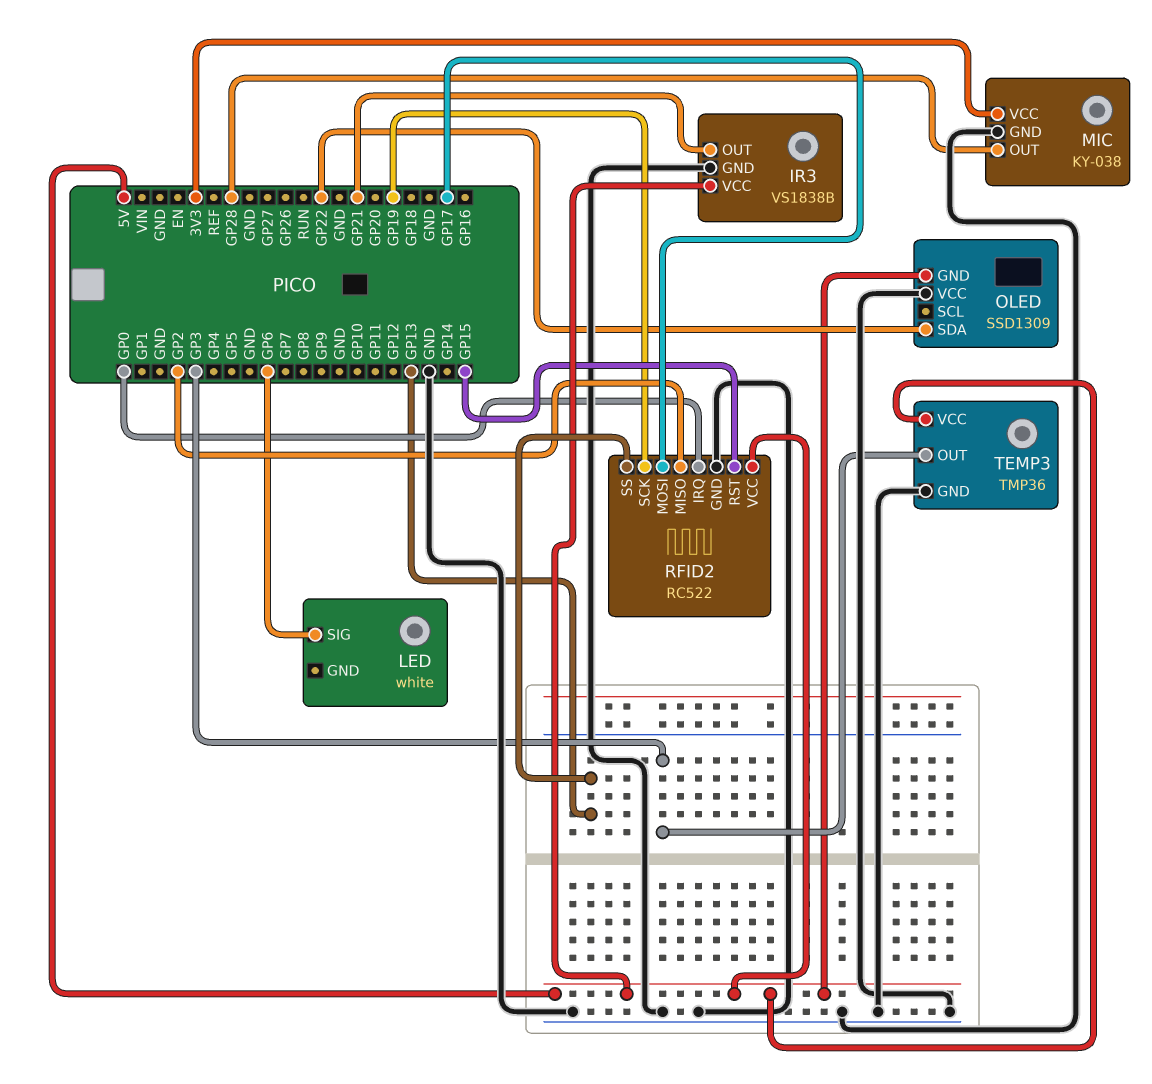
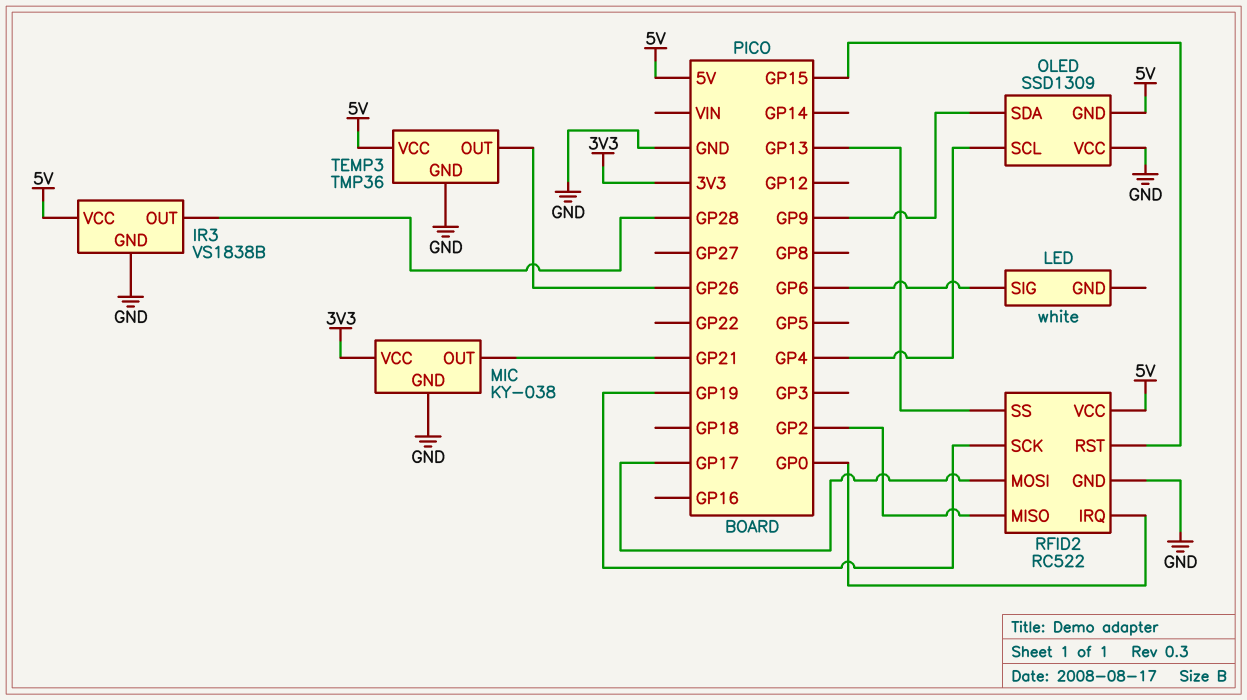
IR3 pin OUT: GP21 -> GP28
MIC pin OUT: GP28 -> GP21
OLED pin SCL: none -> GP4
OLED pin SDA: GP22 -> GP9
TEMP3 pin OUT: GP3 -> GP26

